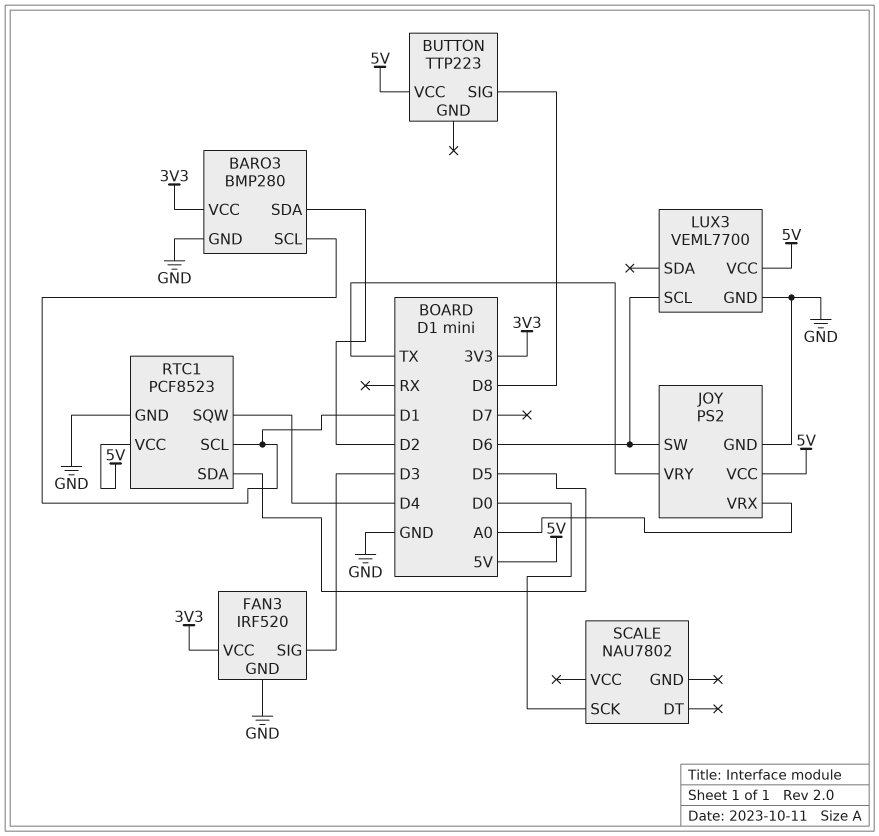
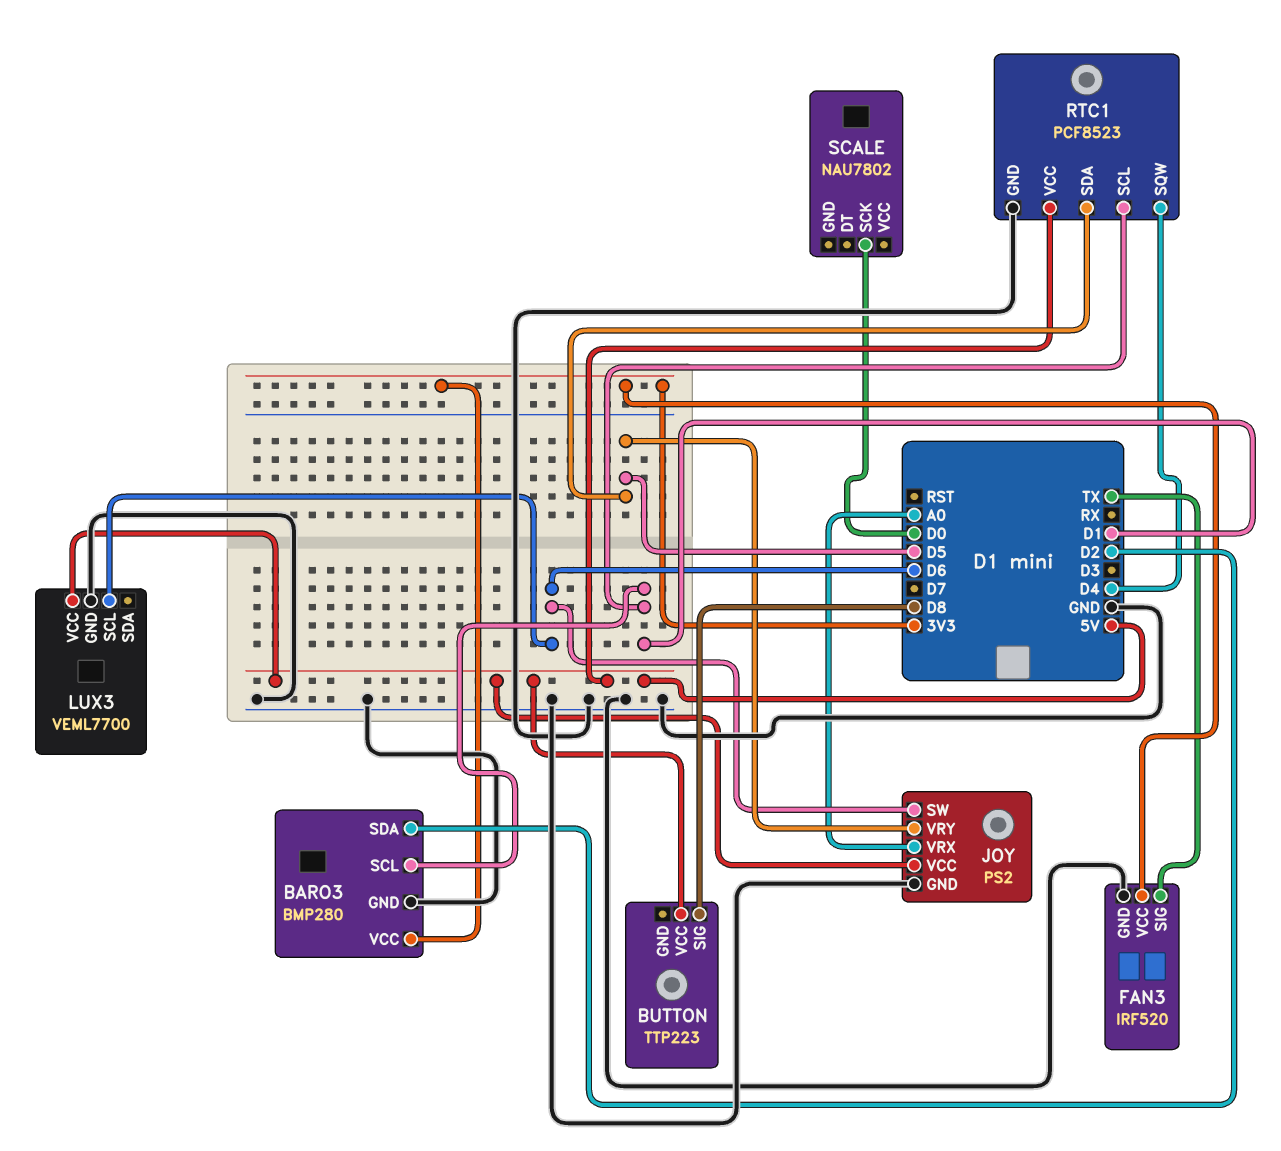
FAN3 pin SIG: D3 -> TX
JOY pin VRY: TX -> D5

